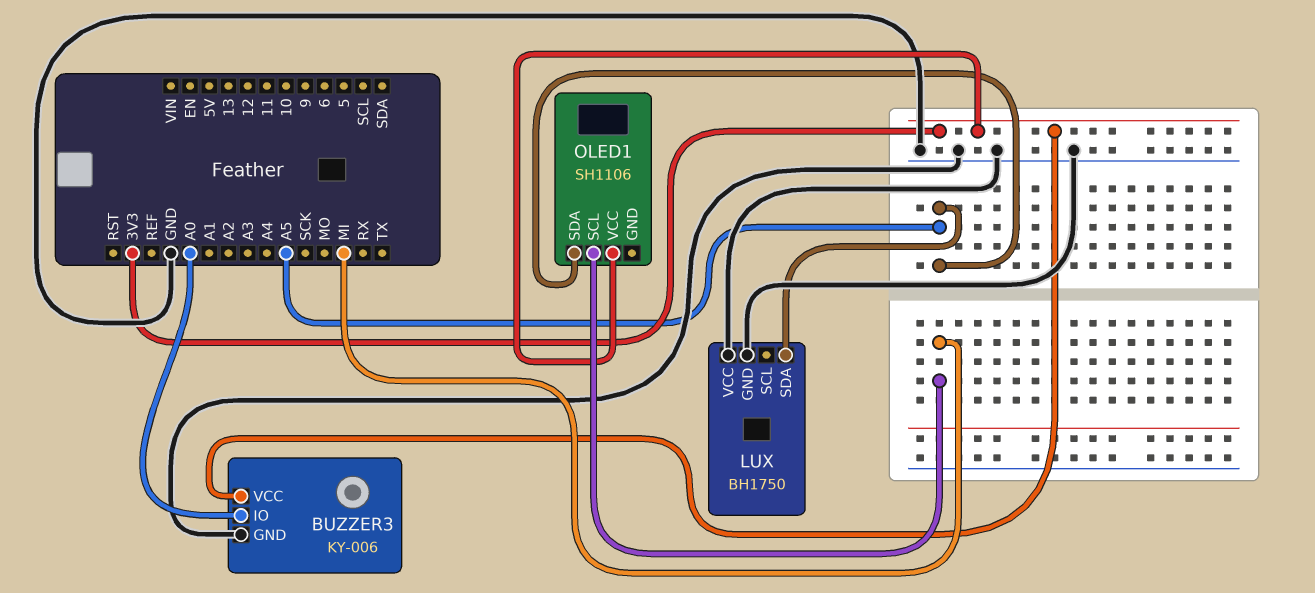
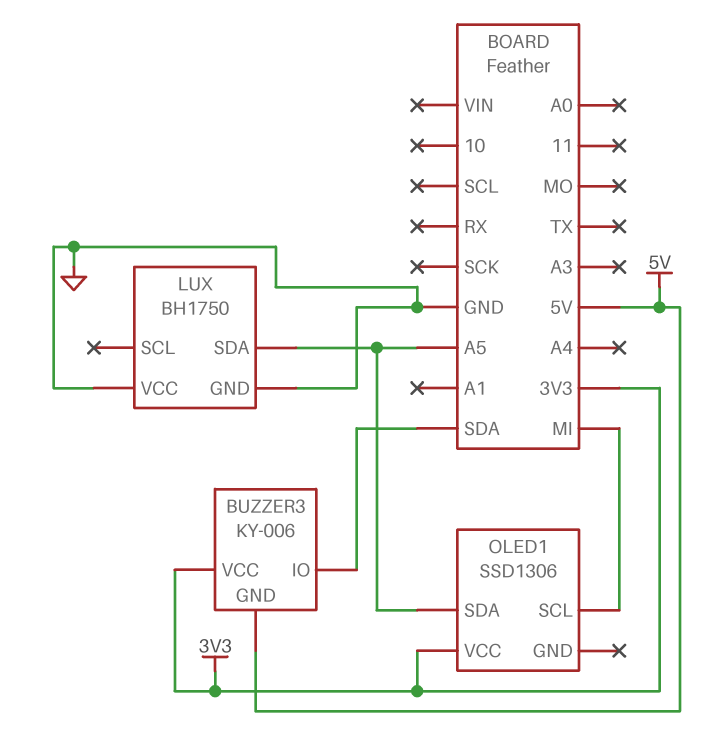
BUZZER3 pin GND: GND -> 5V
BUZZER3 pin IO: A0 -> SDA
OLED1: SH1106 -> SSD1306

